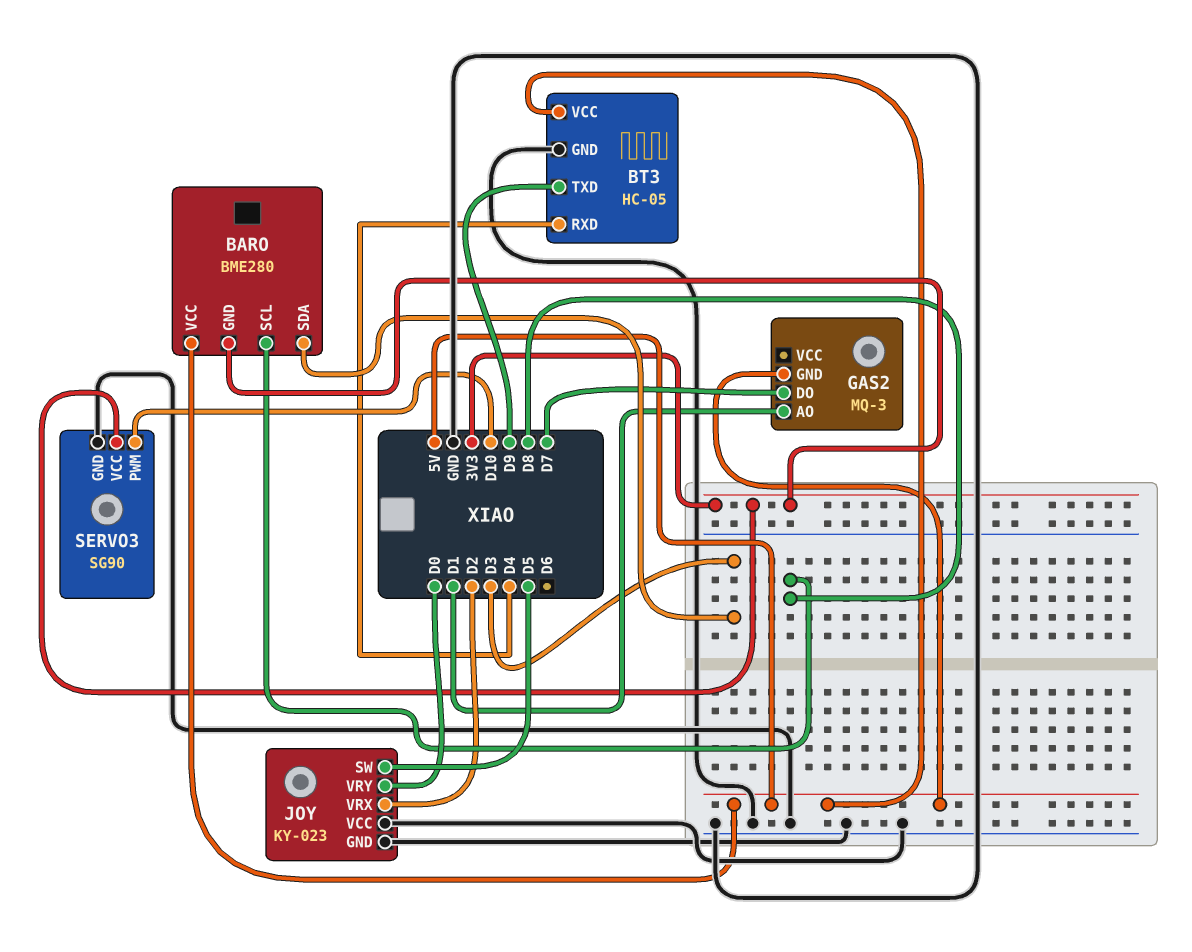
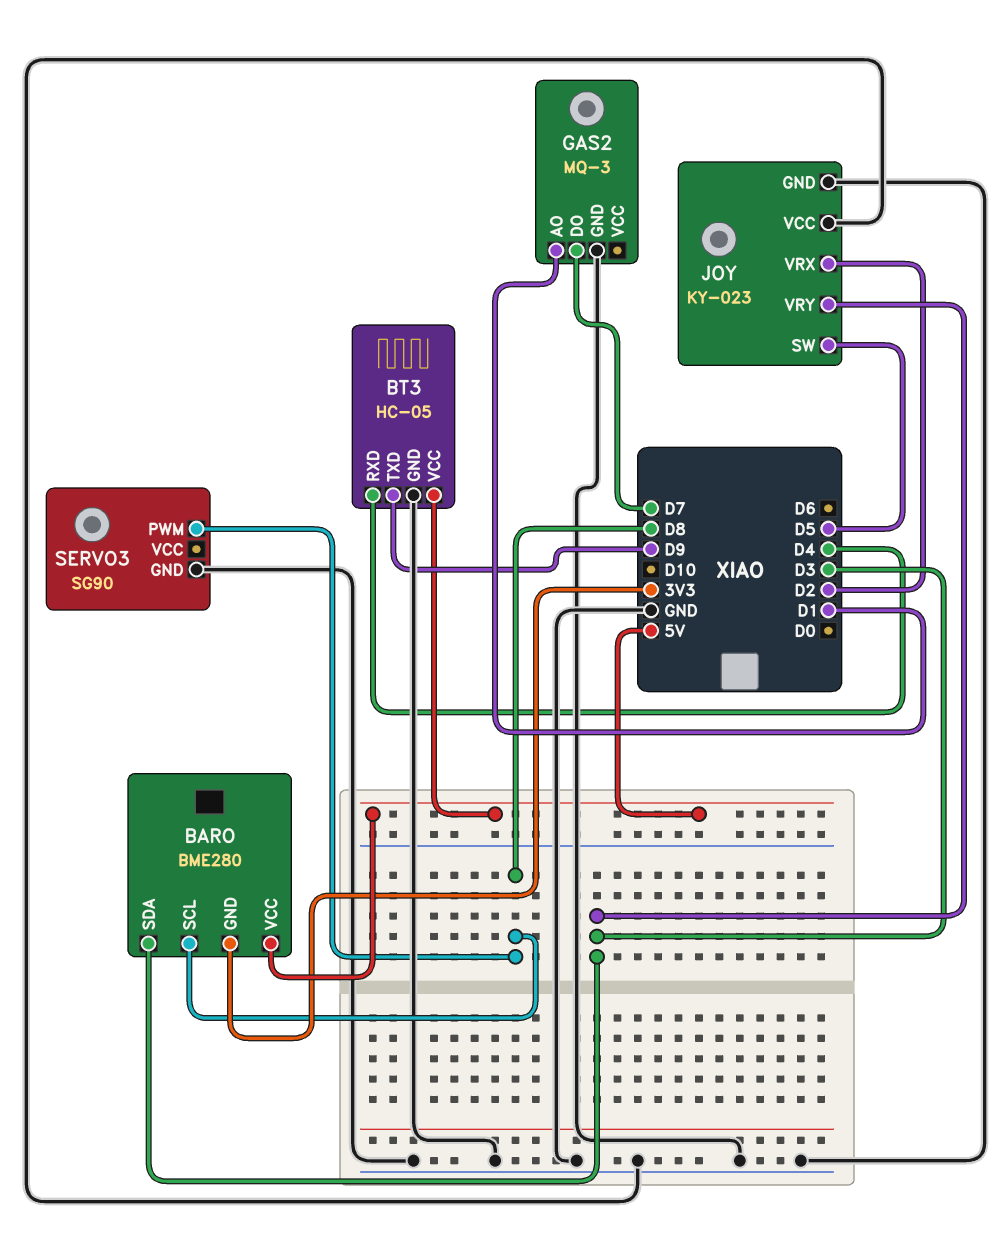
GAS2 pin GND: 5V -> GND
JOY pin VRY: D0 -> D3
SERVO3 pin PWM: D10 -> D8
SERVO3 pin VCC: 3V3 -> none

